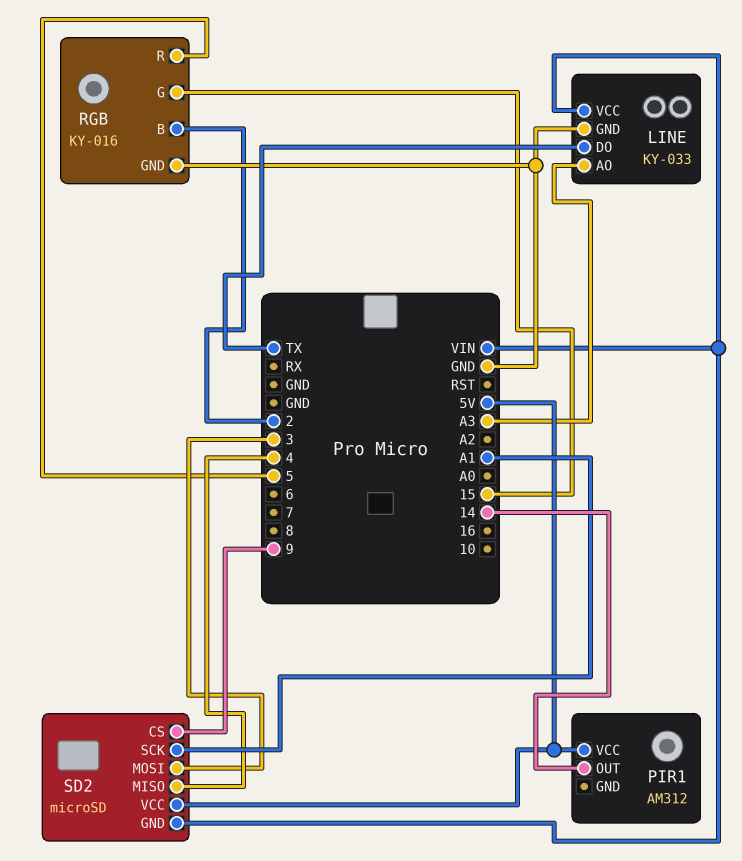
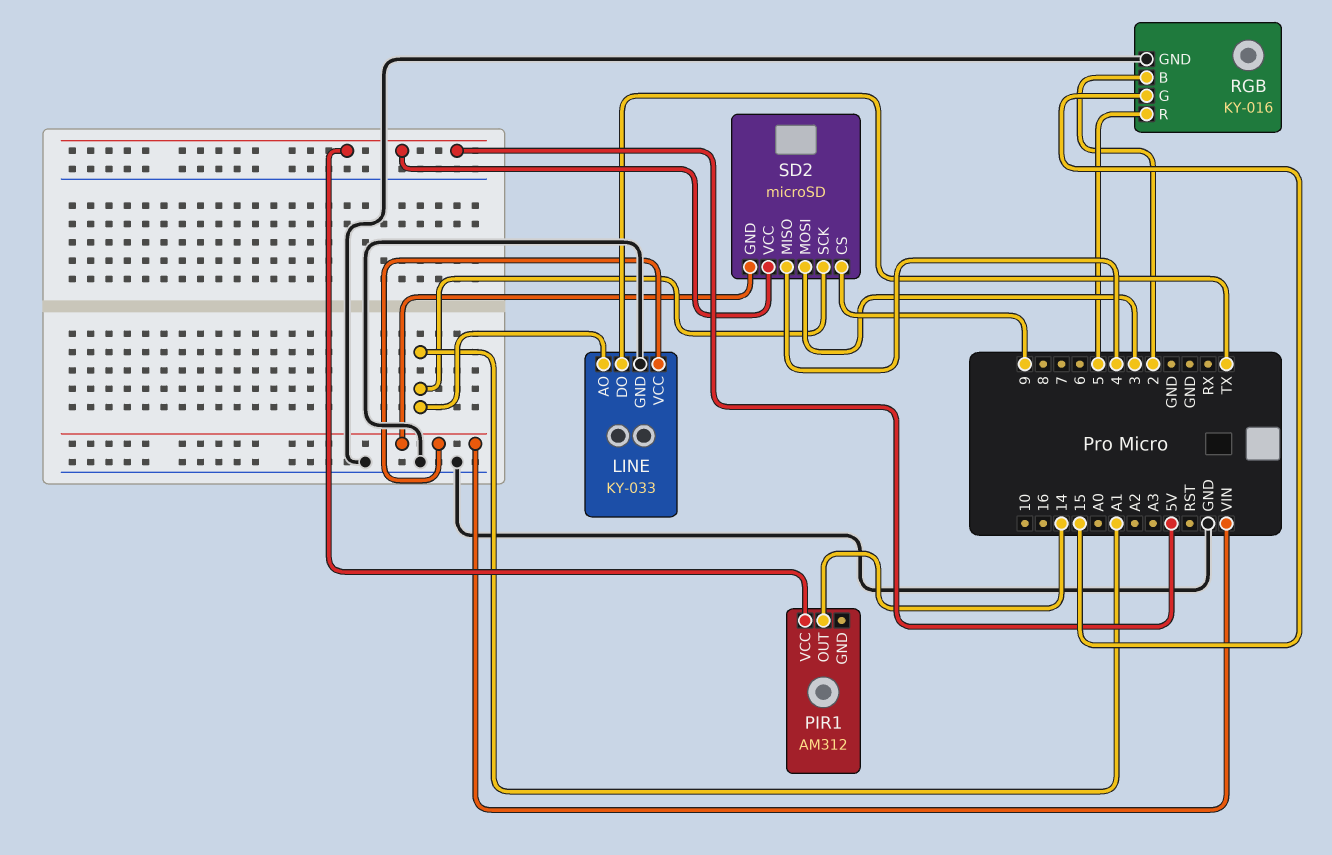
LINE pin AO: A3 -> A1

